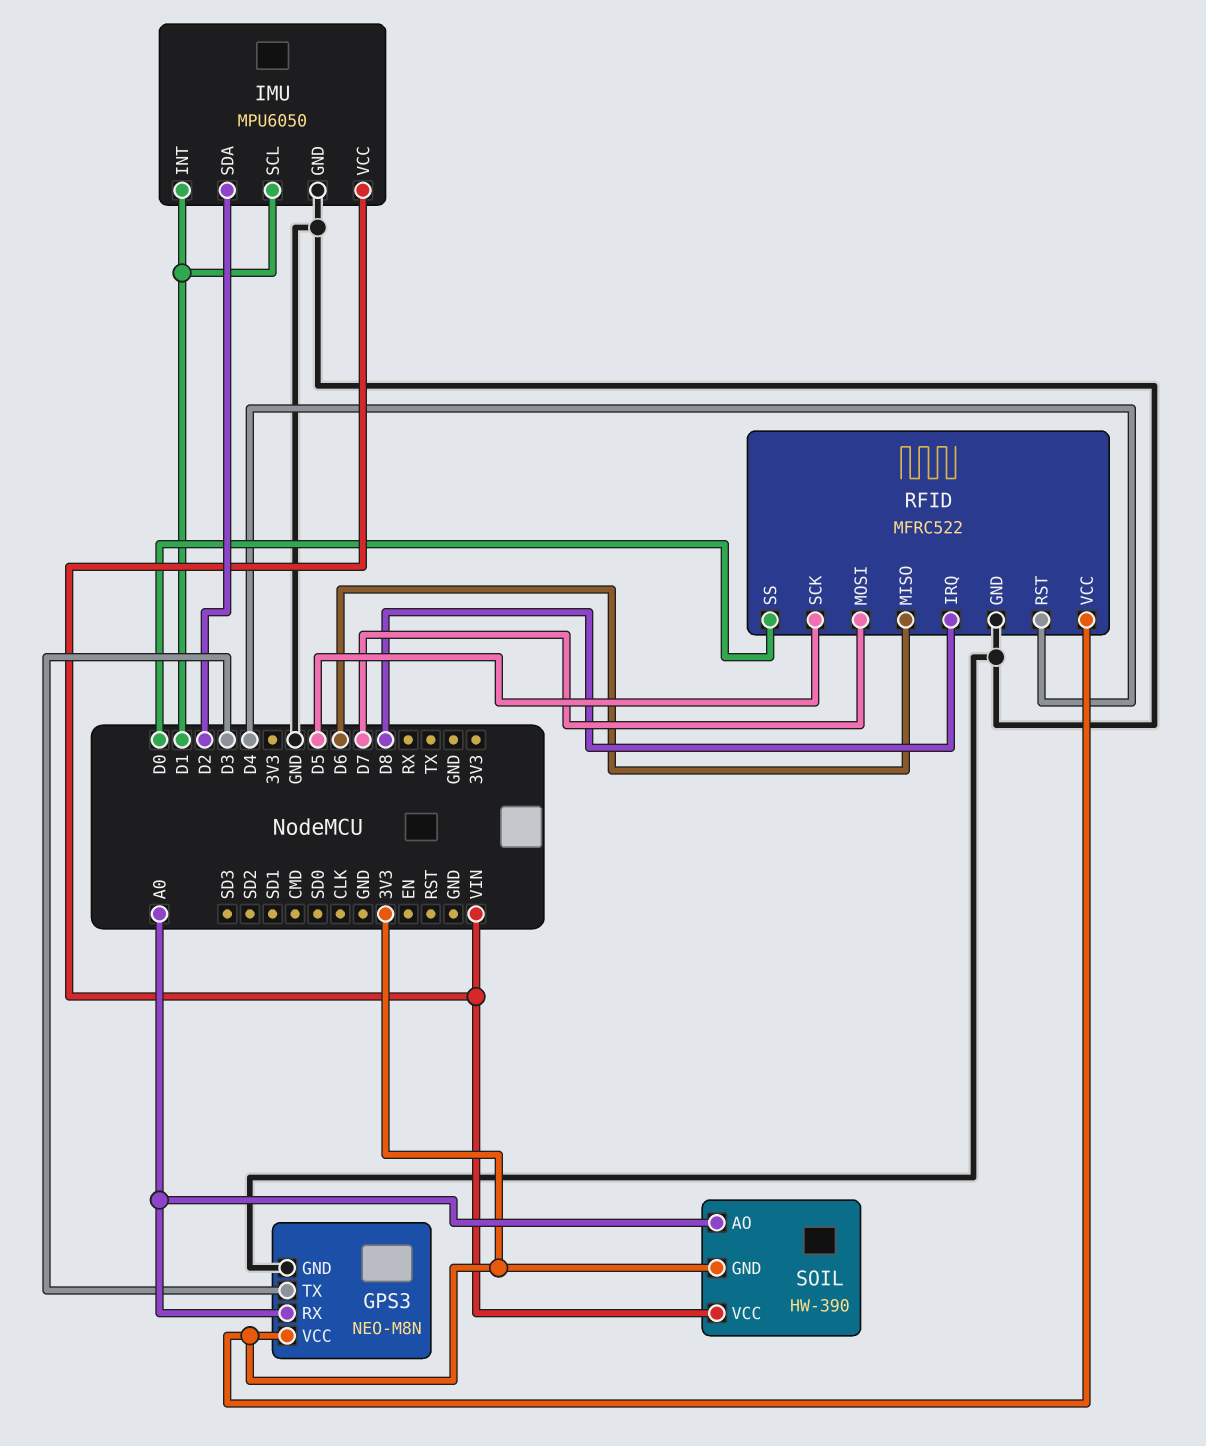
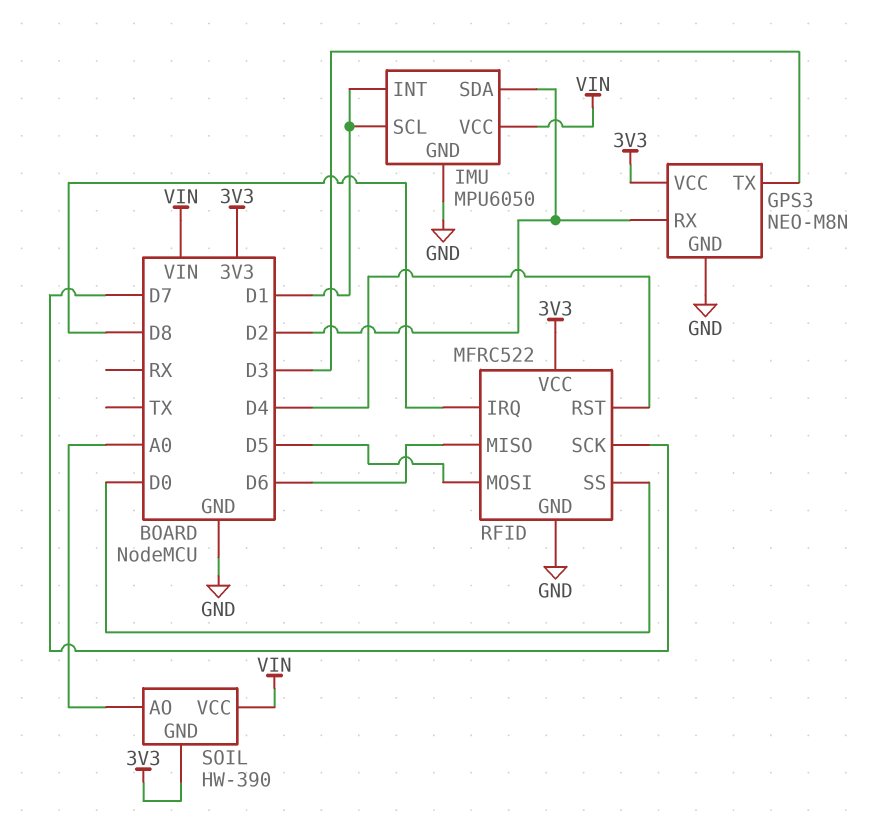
GPS3 pin RX: A0 -> D2
RFID pin MOSI: D7 -> D5
RFID pin SCK: D5 -> D7

